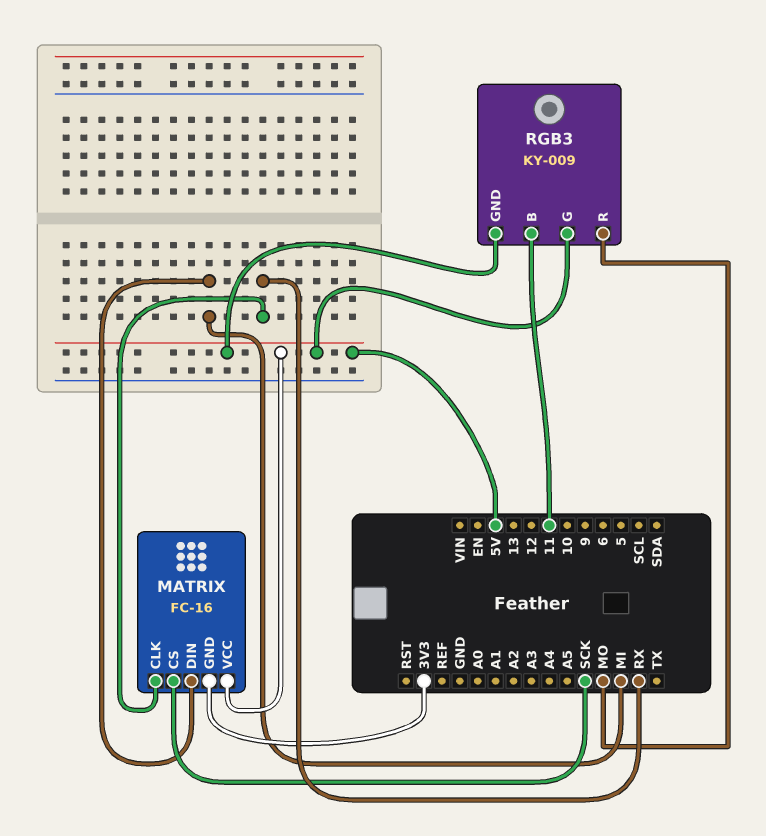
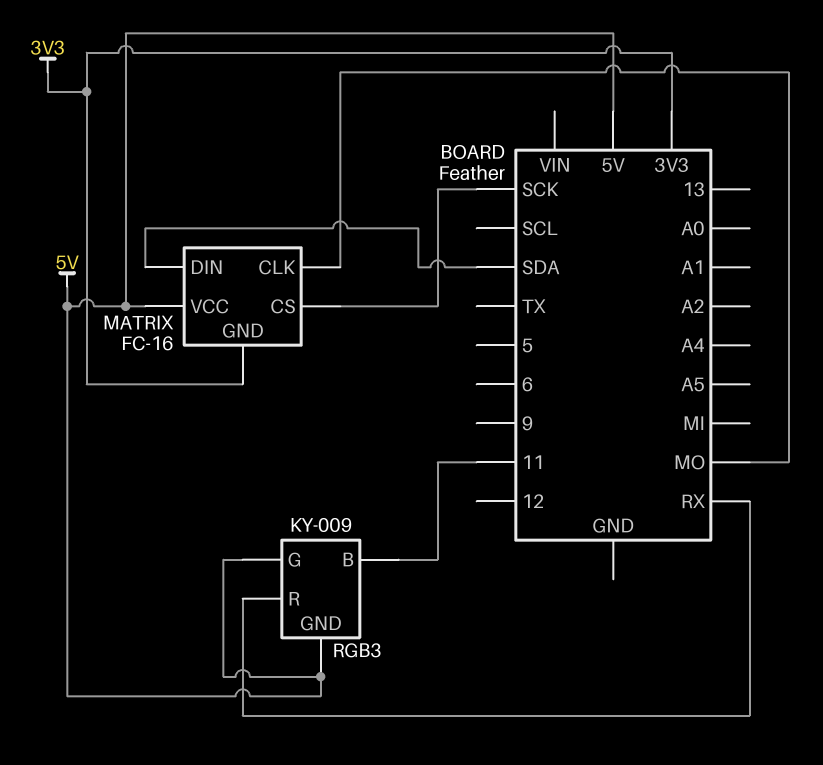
MATRIX pin CLK: RX -> MO
MATRIX pin DIN: MI -> SDA
RGB3 pin R: MO -> RX

